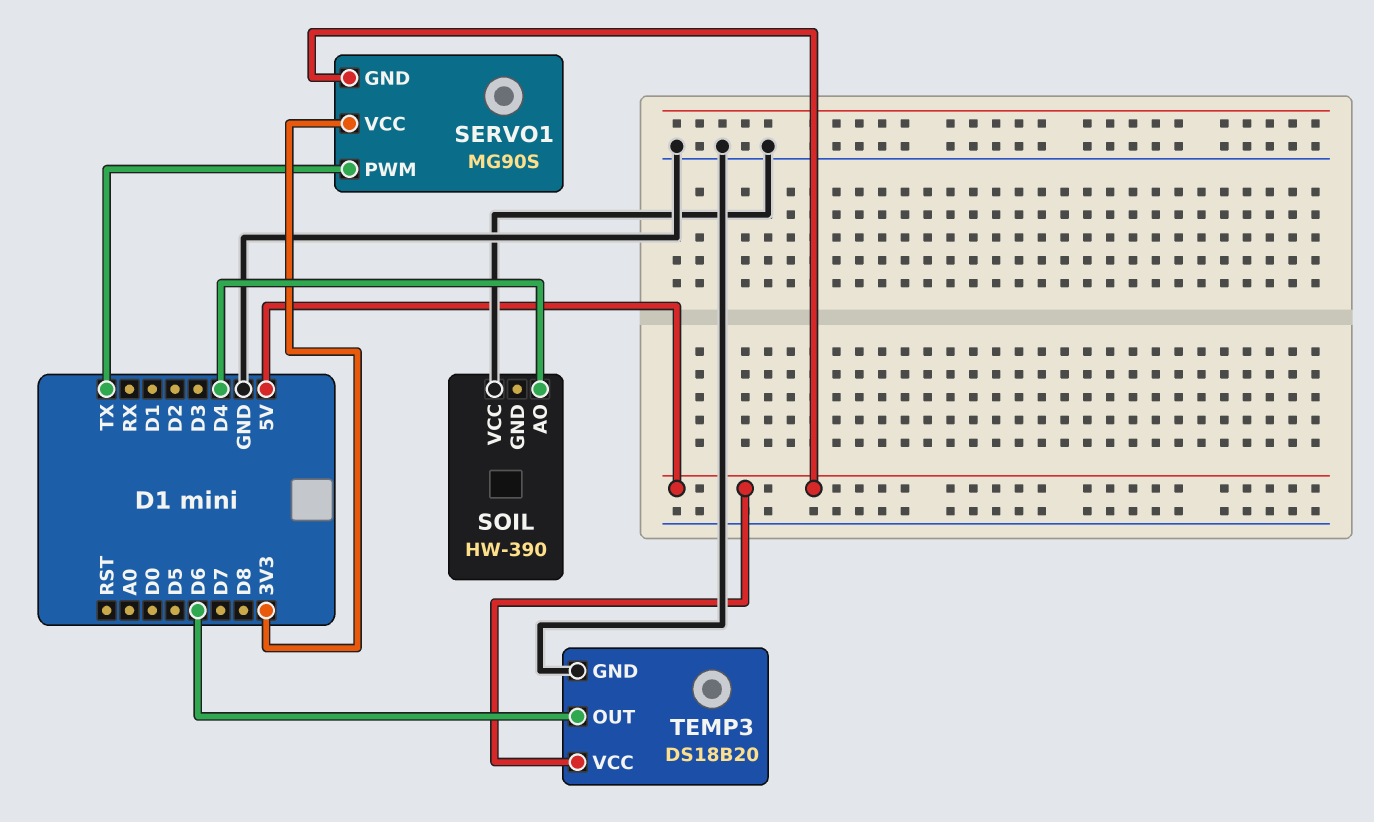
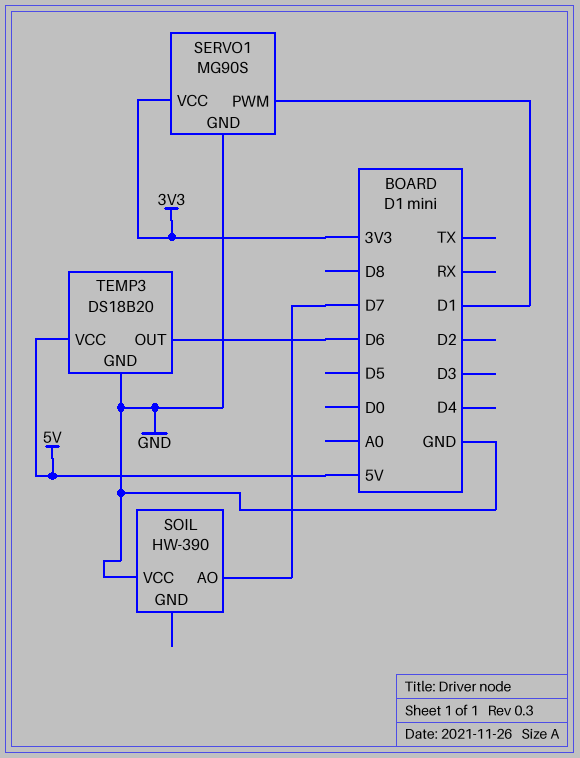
SERVO1 pin GND: 5V -> GND
SERVO1 pin PWM: TX -> D1
SOIL pin AO: D4 -> D7

